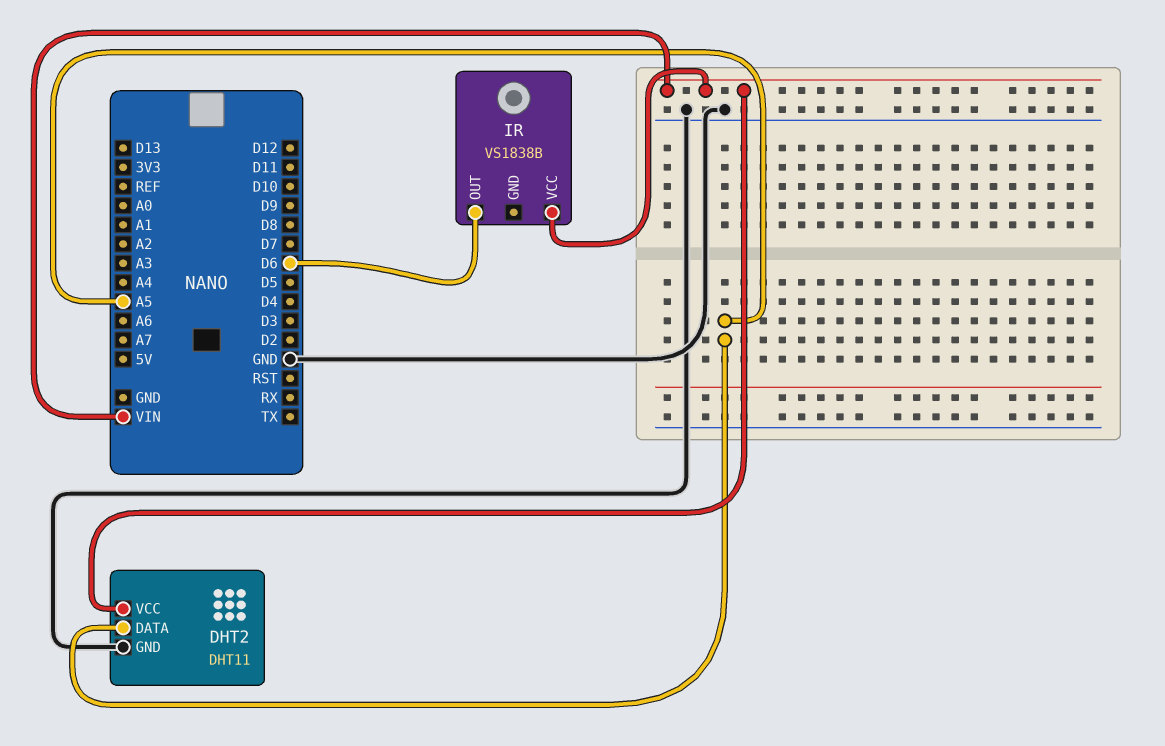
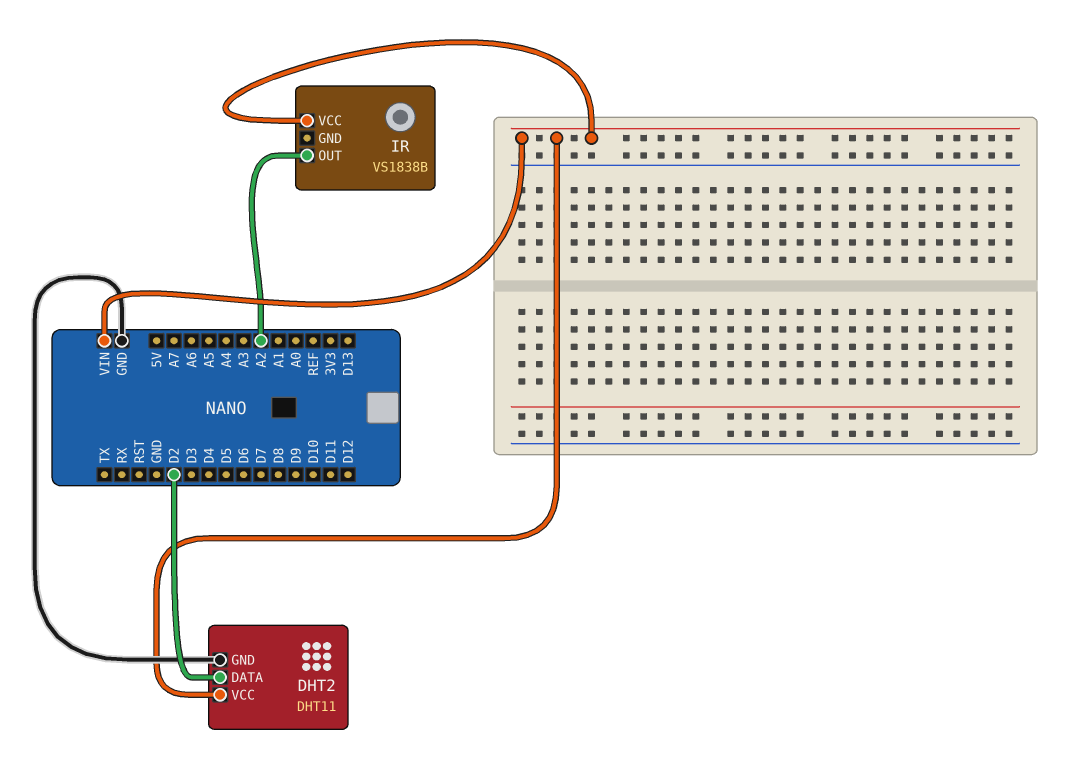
DHT2 pin DATA: A5 -> D2
IR pin OUT: D6 -> A2

